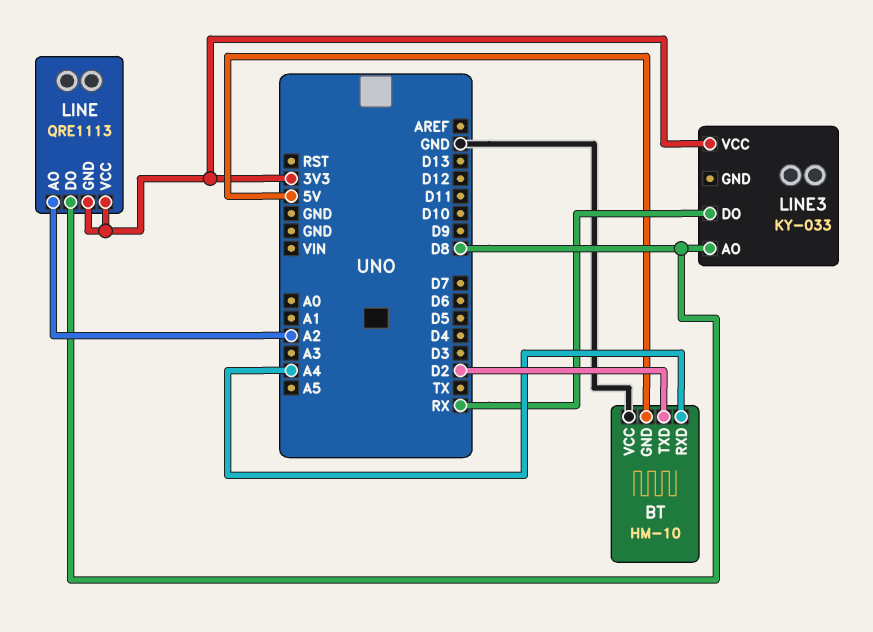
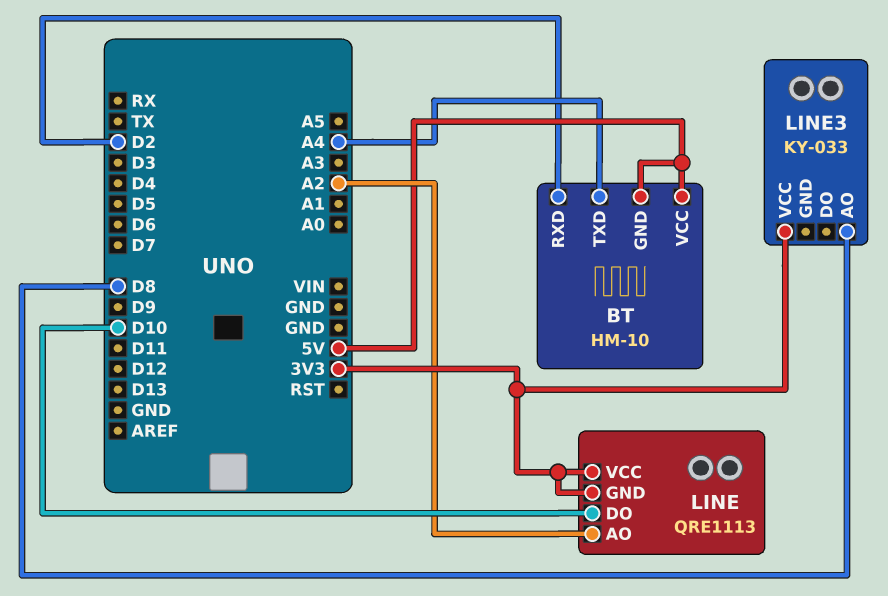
BT pin RXD: A4 -> D2
BT pin TXD: D2 -> A4
BT pin VCC: GND -> 5V
LINE pin DO: D8 -> D10
LINE3 pin DO: RX -> none

